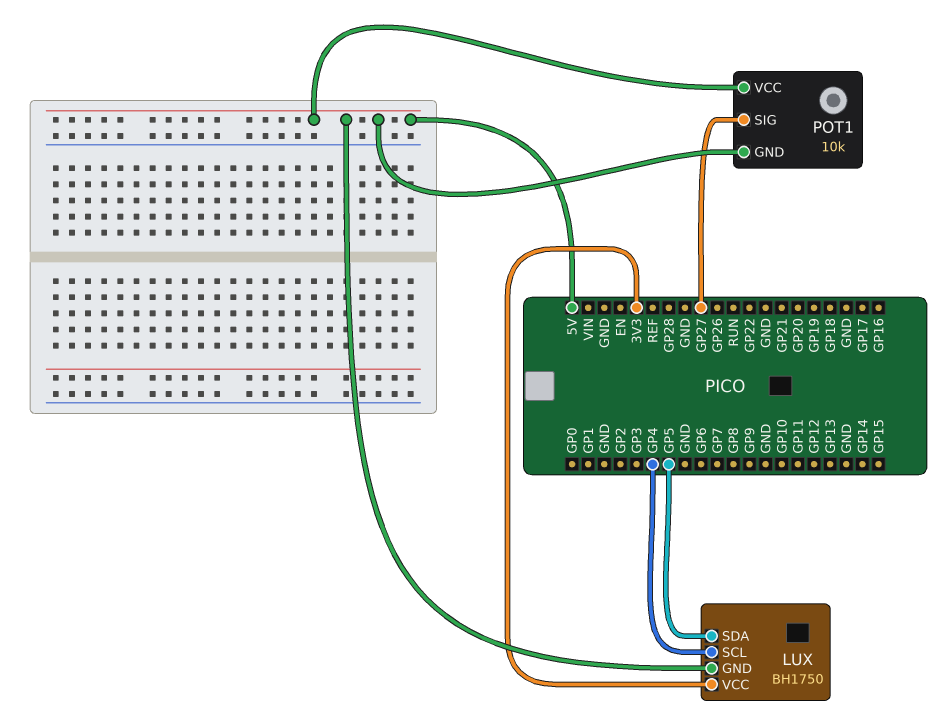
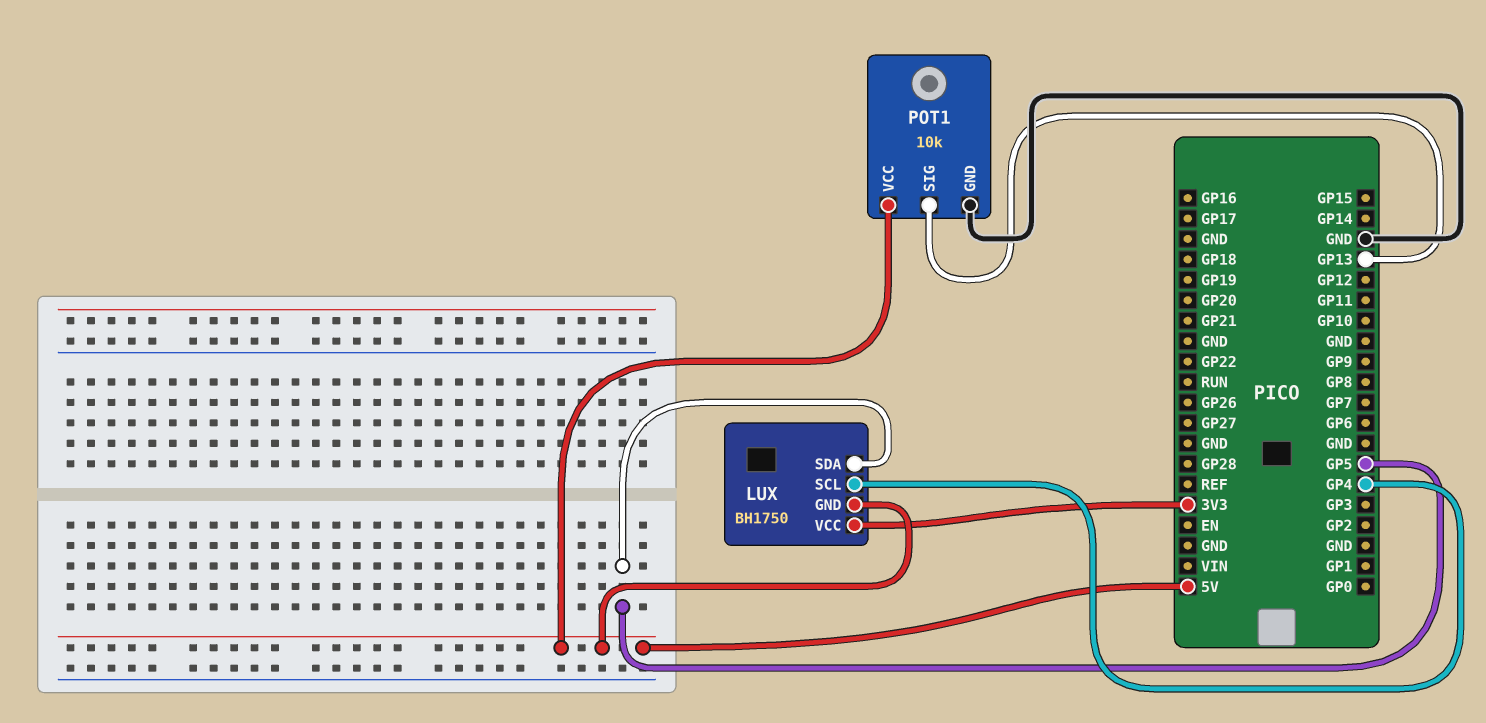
POT1 pin GND: 5V -> GND
POT1 pin SIG: GP27 -> GP13

